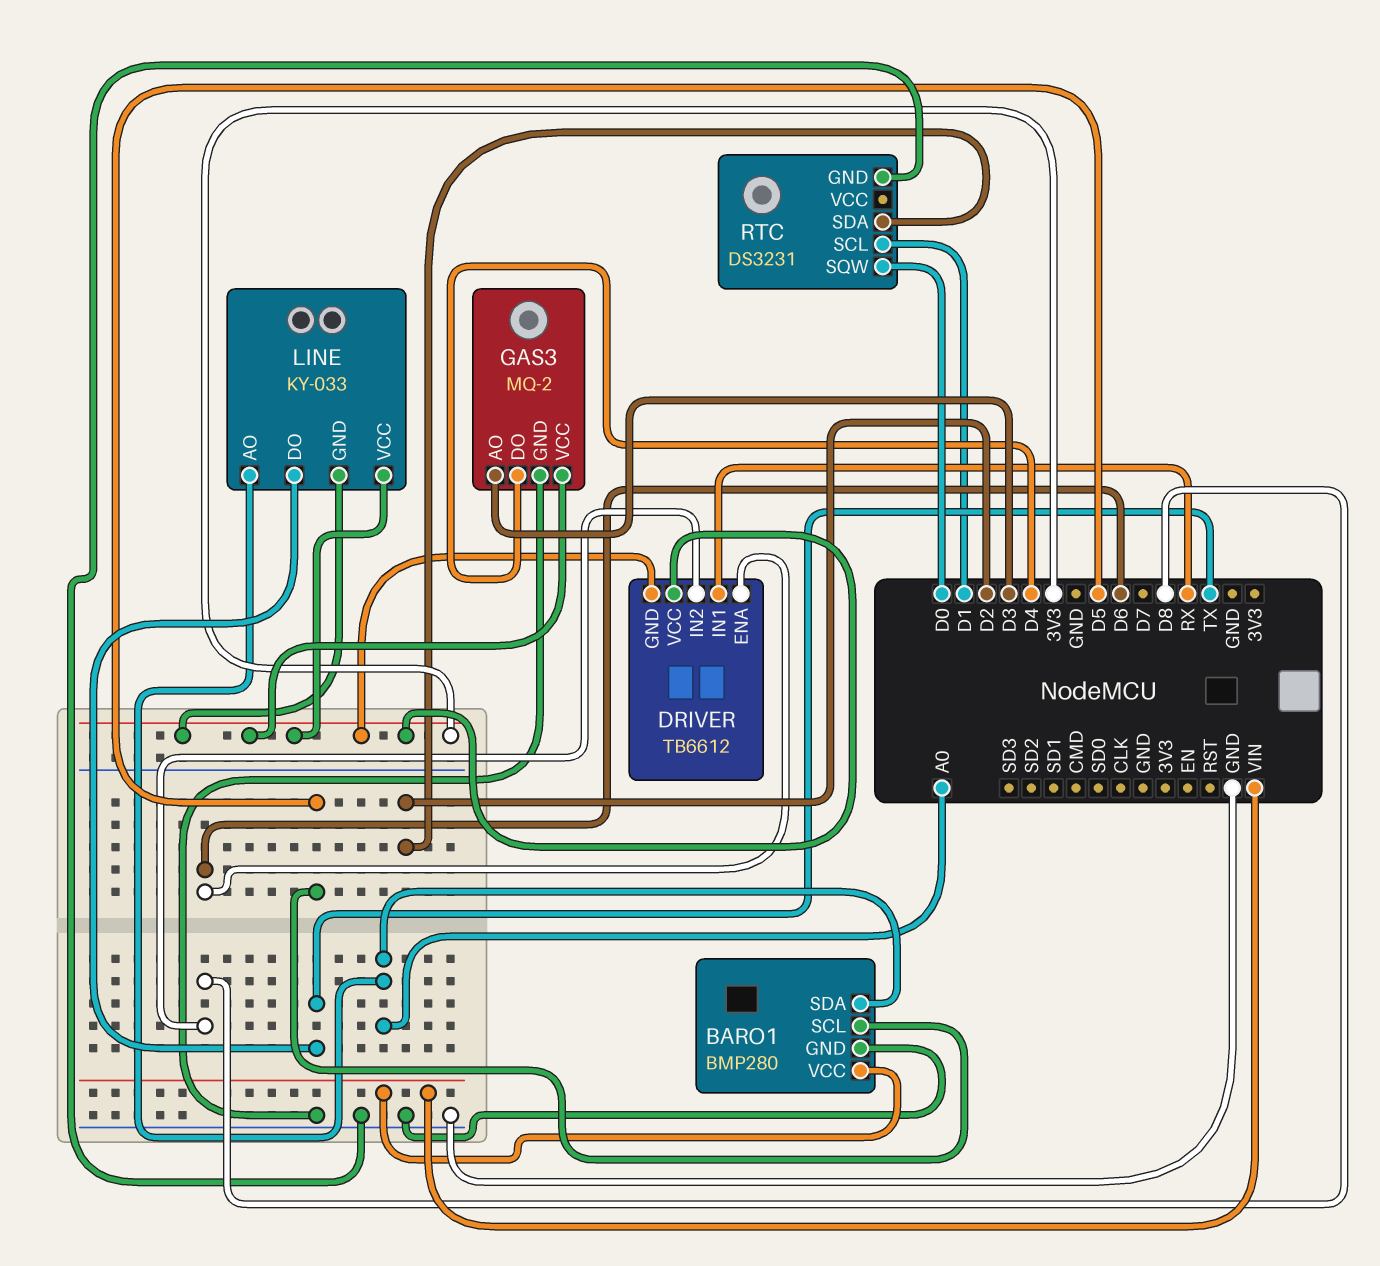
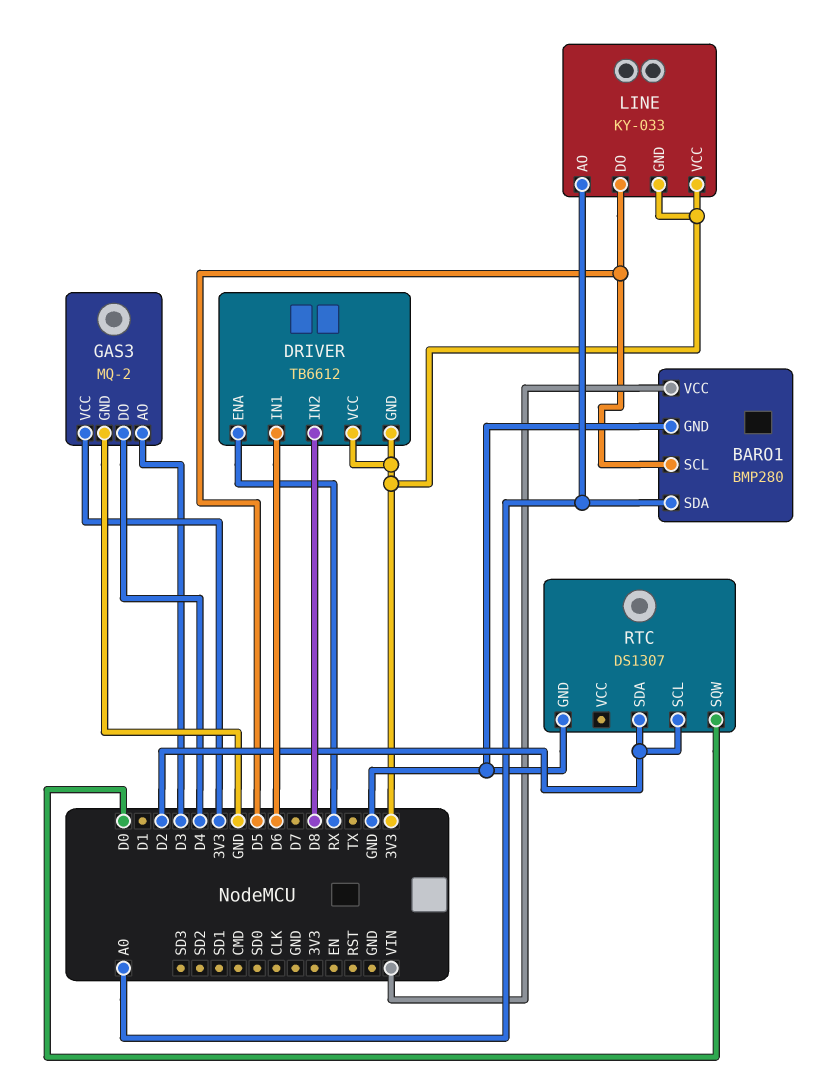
DRIVER pin ENA: D6 -> RX
DRIVER pin IN1: RX -> D6
LINE pin DO: TX -> D5
RTC: DS3231 -> DS1307
RTC pin SCL: D1 -> D2

